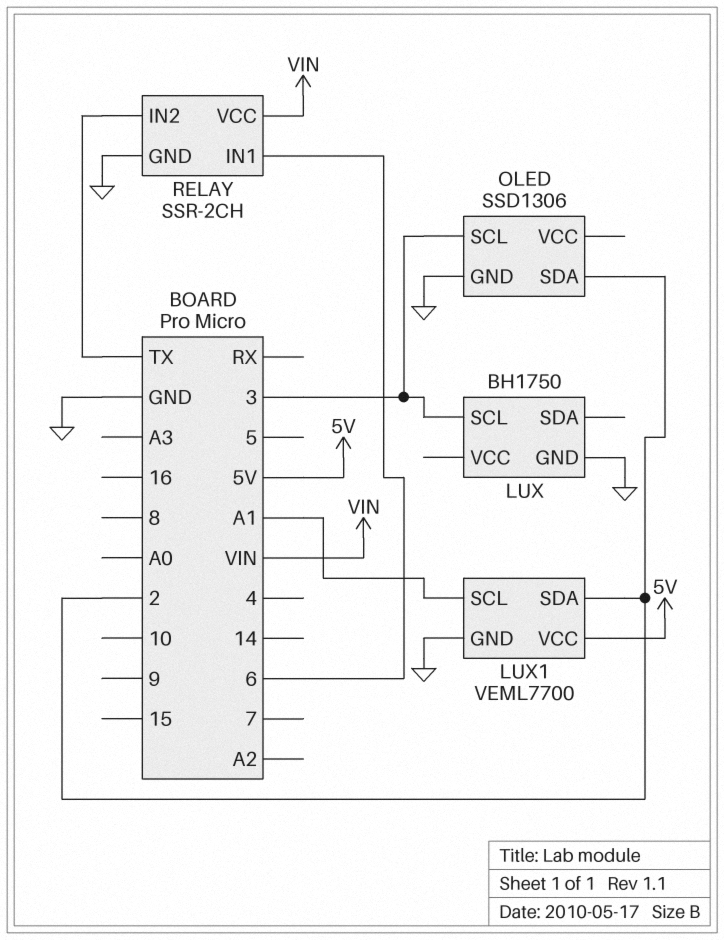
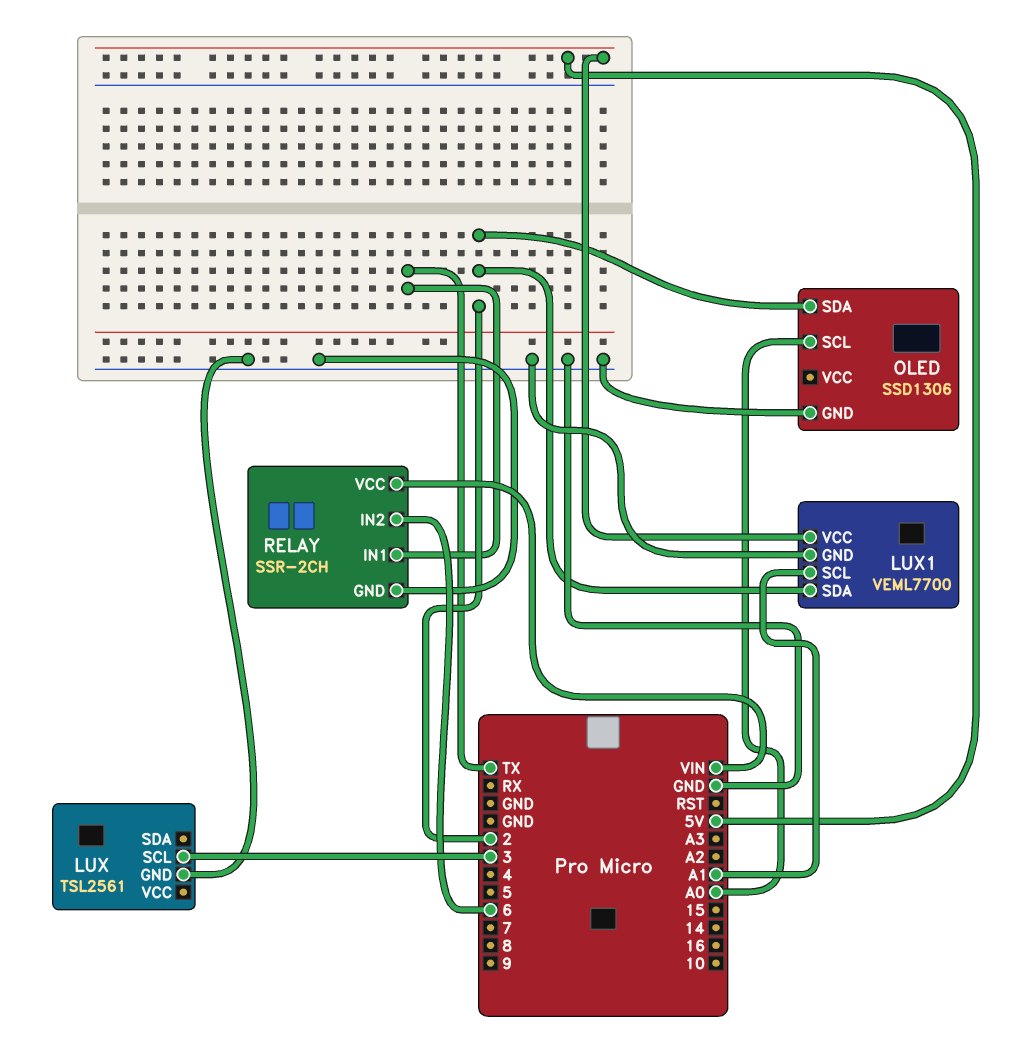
LUX: BH1750 -> TSL2561
OLED pin SCL: 3 -> A0
RELAY pin IN1: 6 -> TX
RELAY pin IN2: TX -> 6

